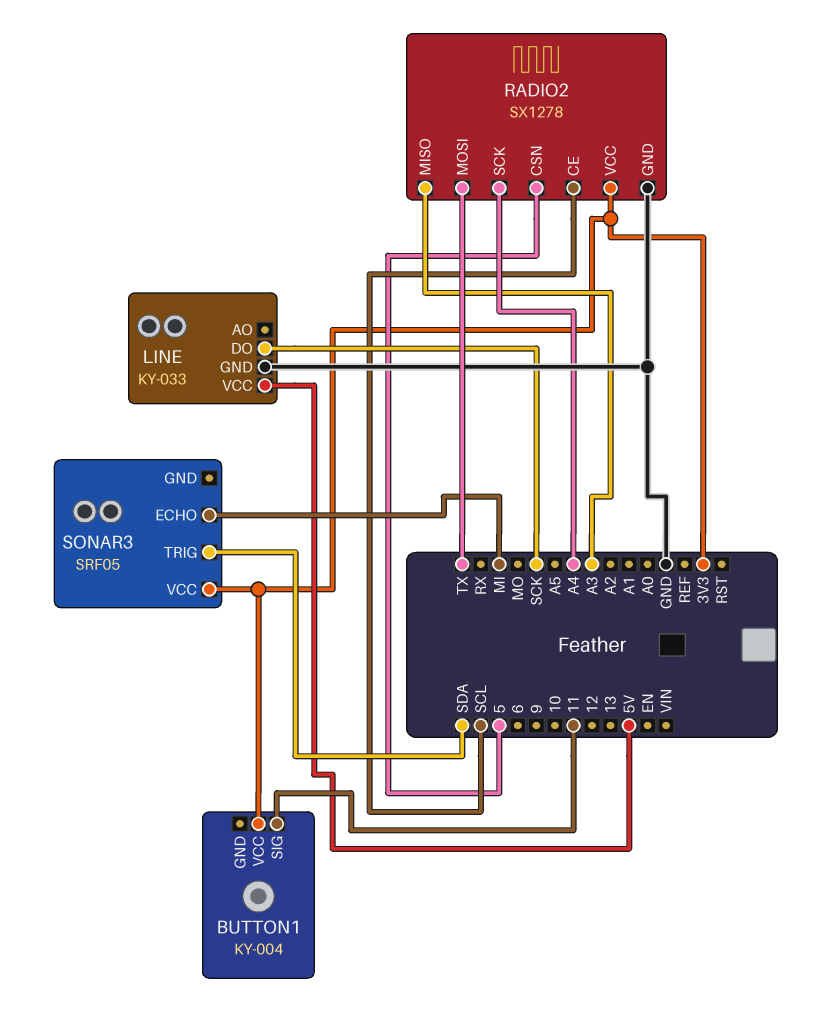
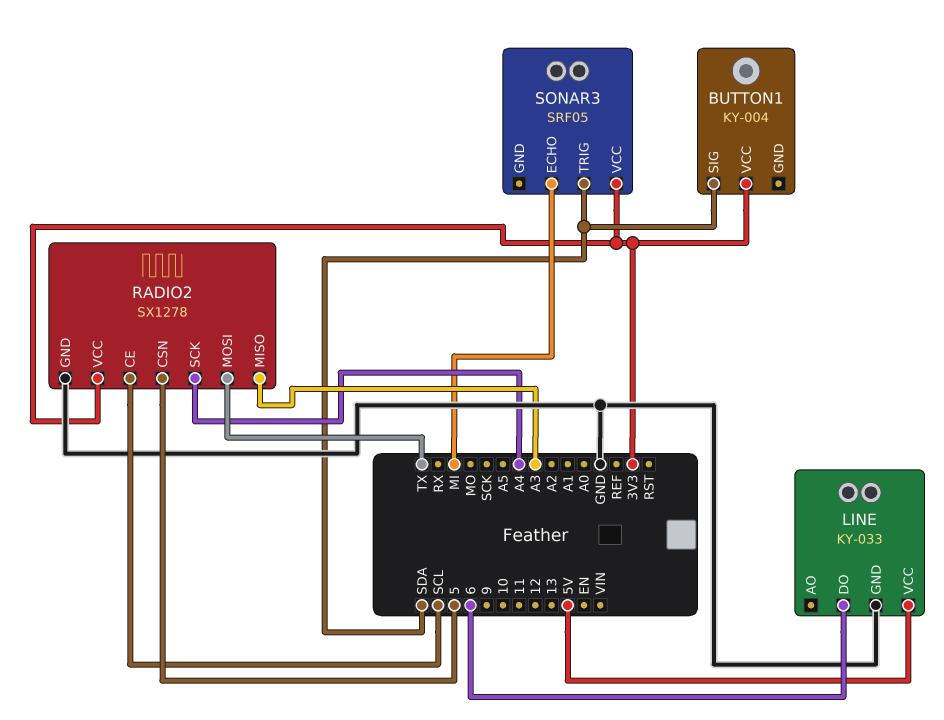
BUTTON1 pin SIG: 11 -> SDA
LINE pin DO: SCK -> 6

